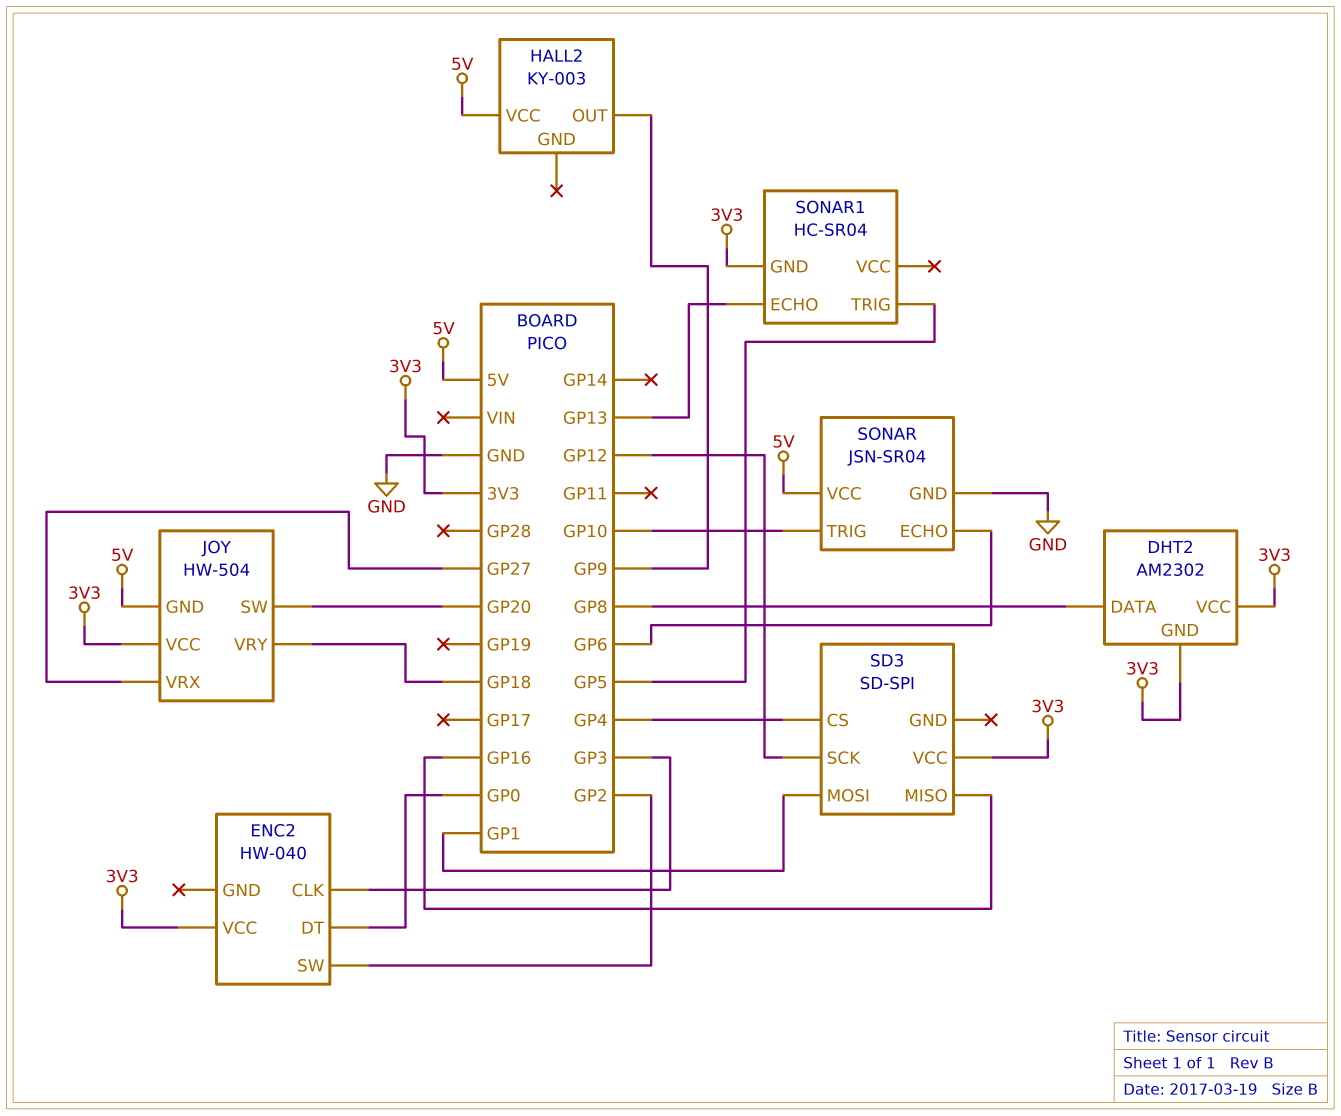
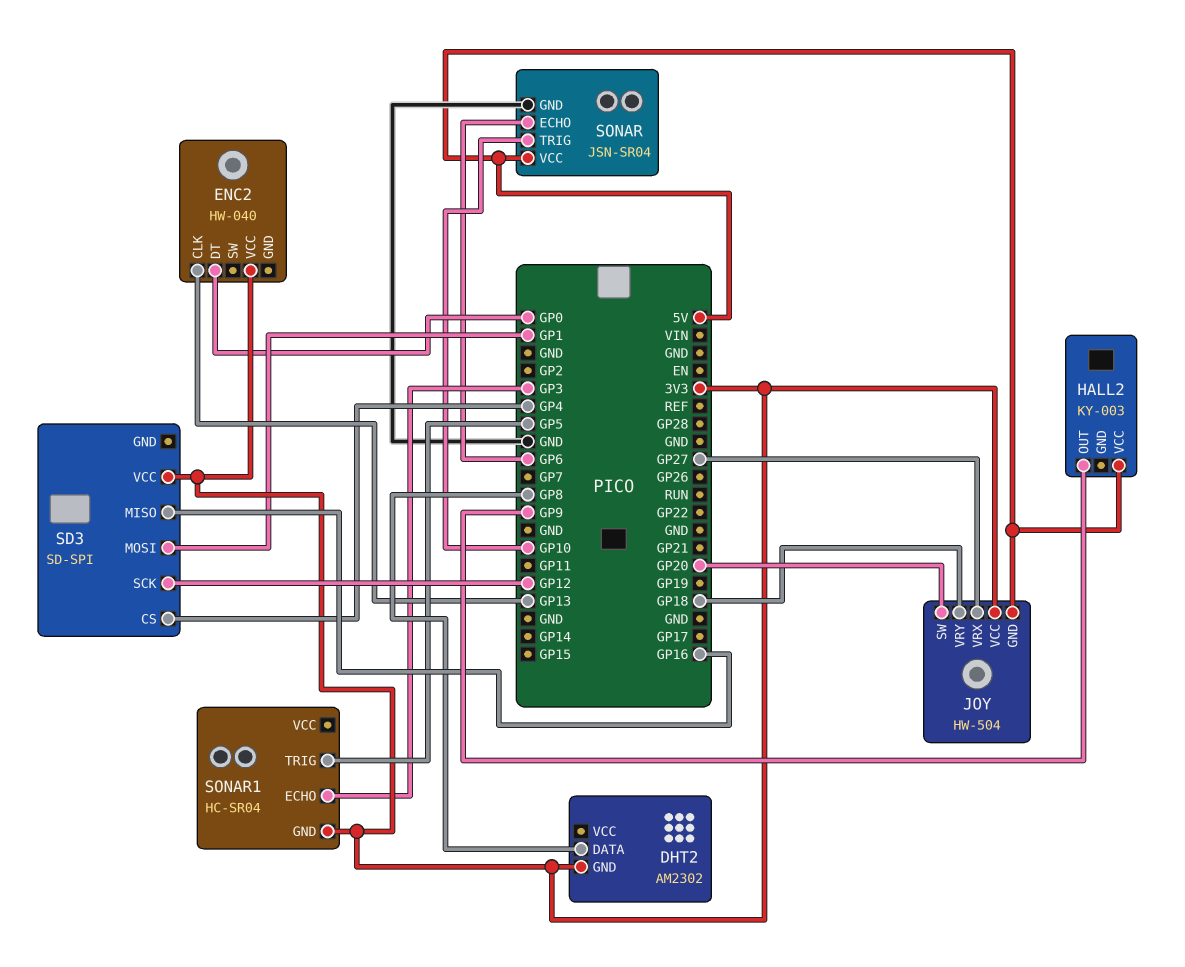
DHT2 pin VCC: 3V3 -> none
ENC2 pin CLK: GP3 -> GP13
ENC2 pin SW: GP2 -> none
SONAR1 pin ECHO: GP13 -> GP3

